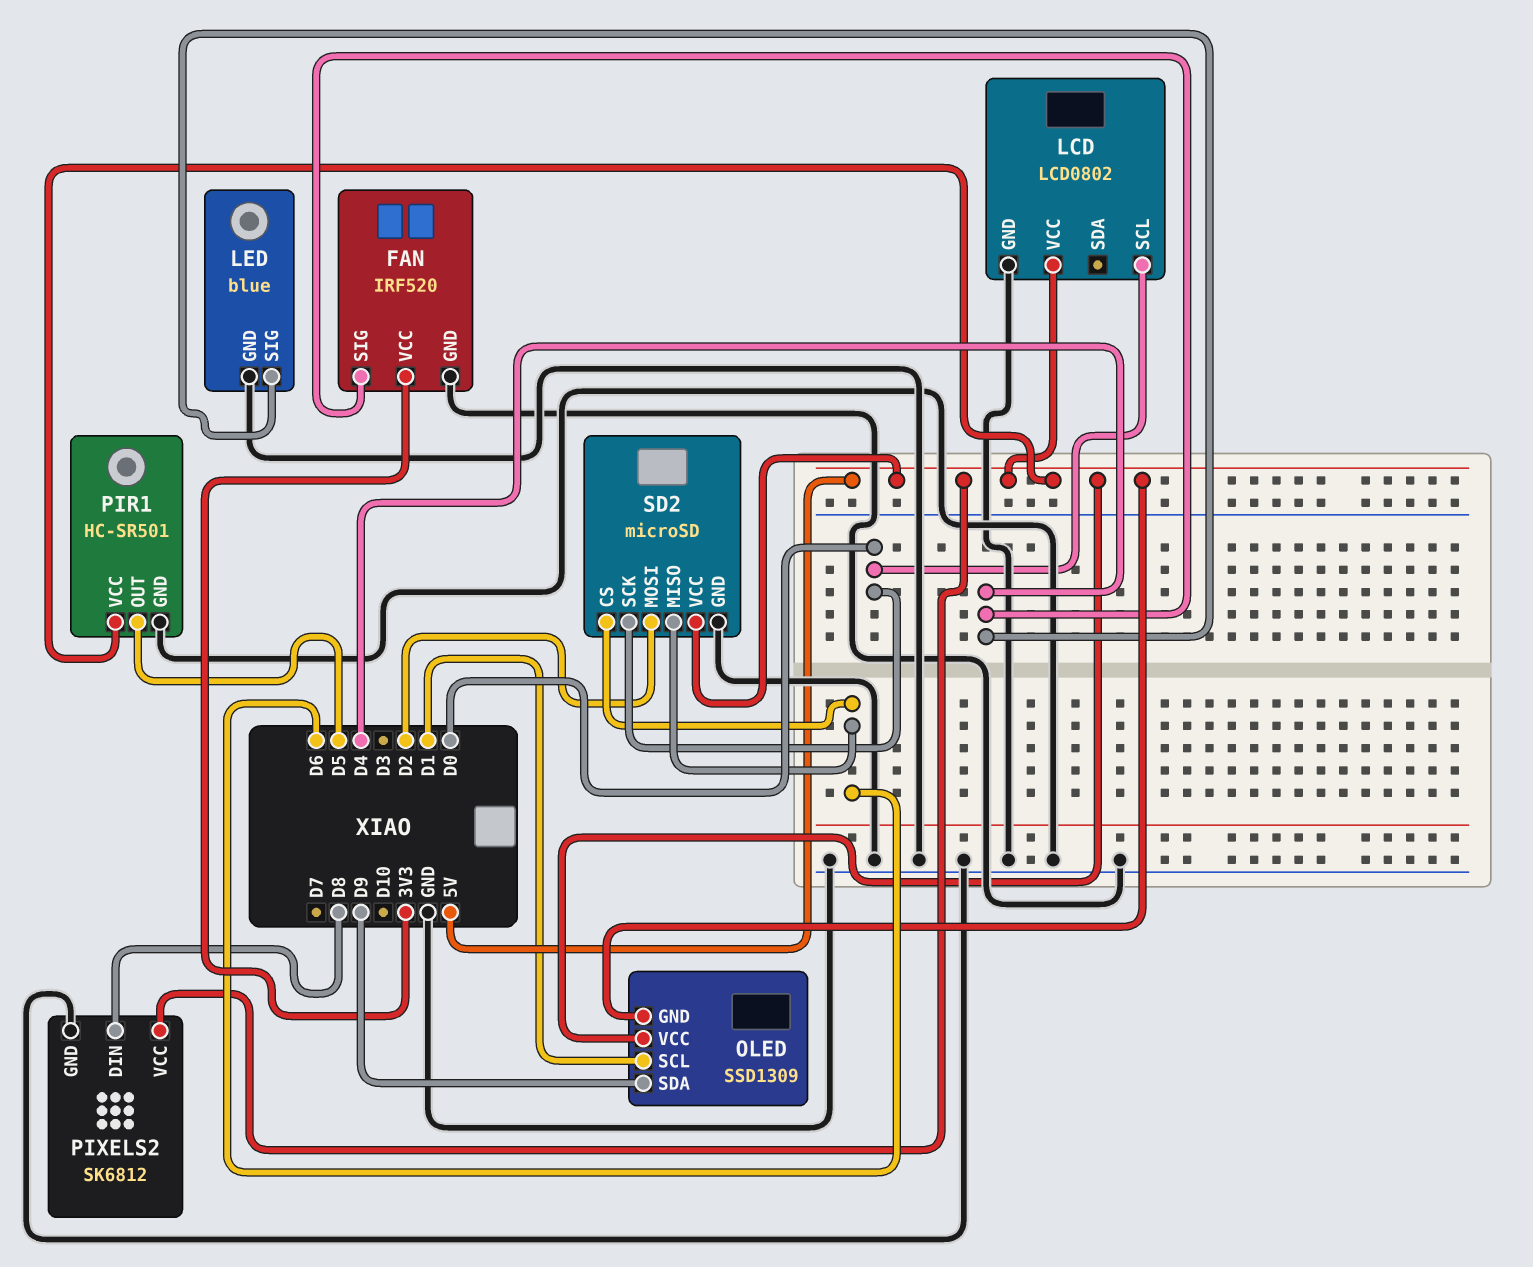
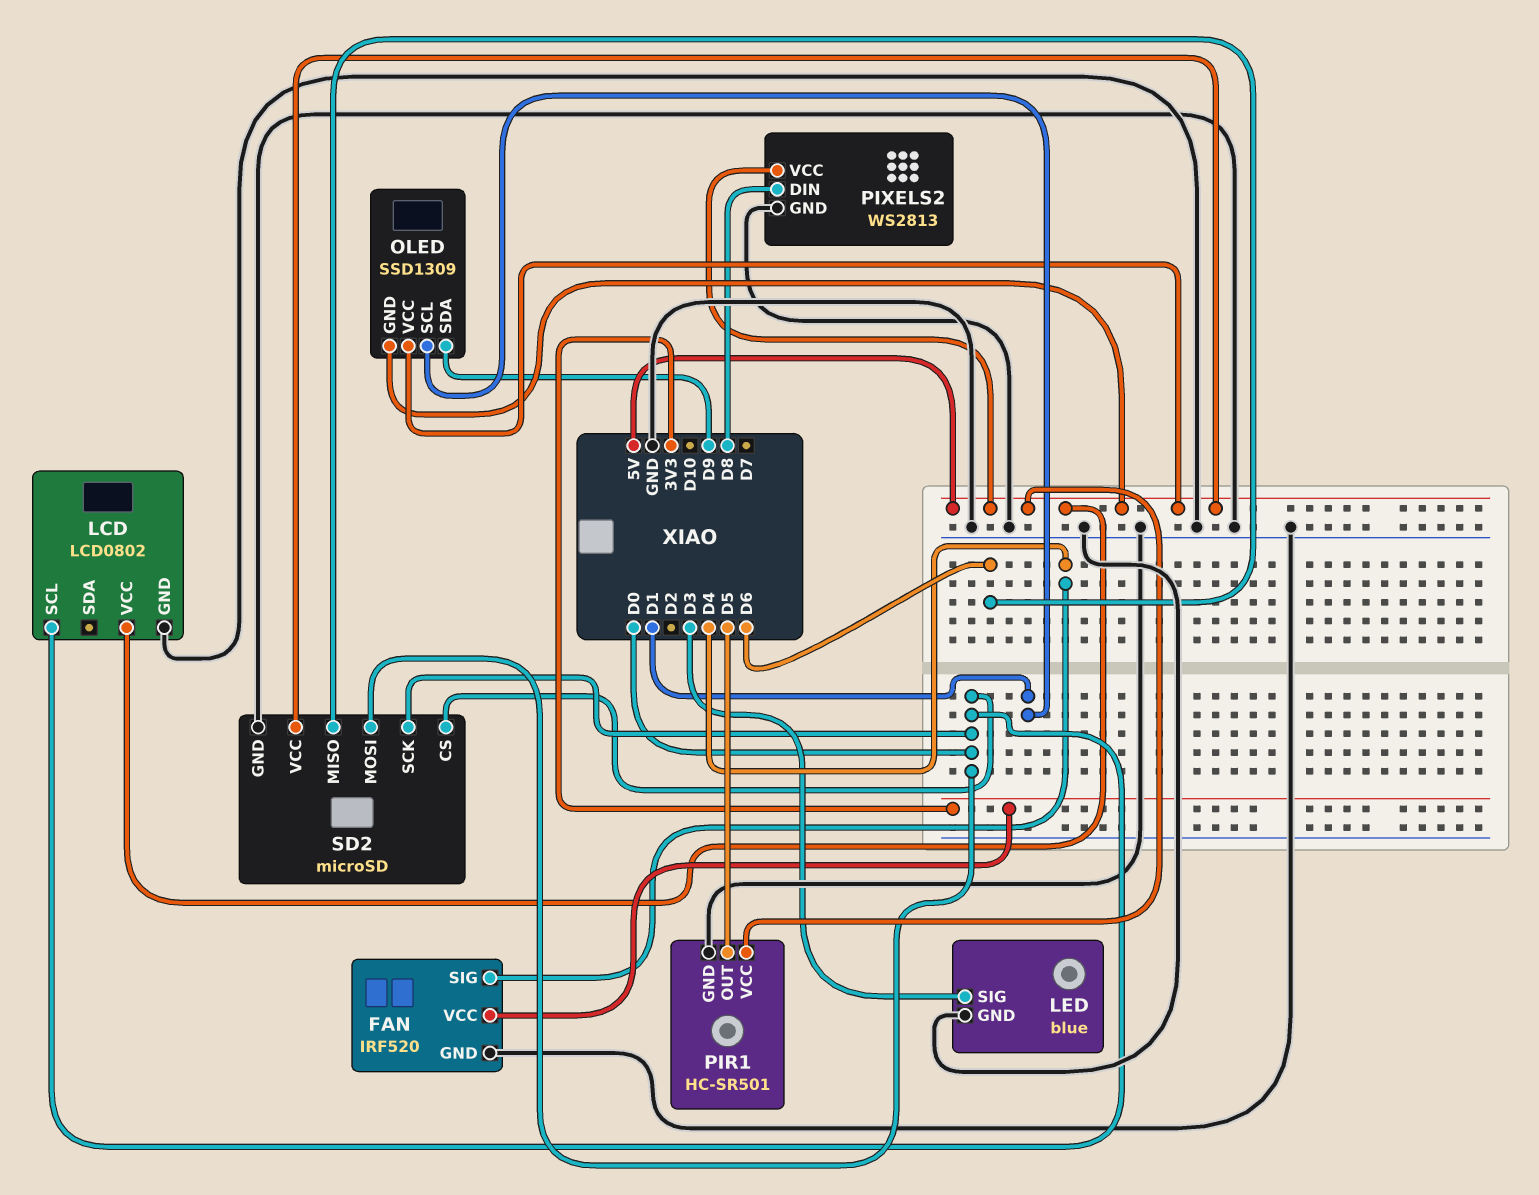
LED pin SIG: D4 -> D3
PIXELS2: SK6812 -> WS2813
SD2 pin CS: D6 -> D0
SD2 pin MOSI: D2 -> D0

